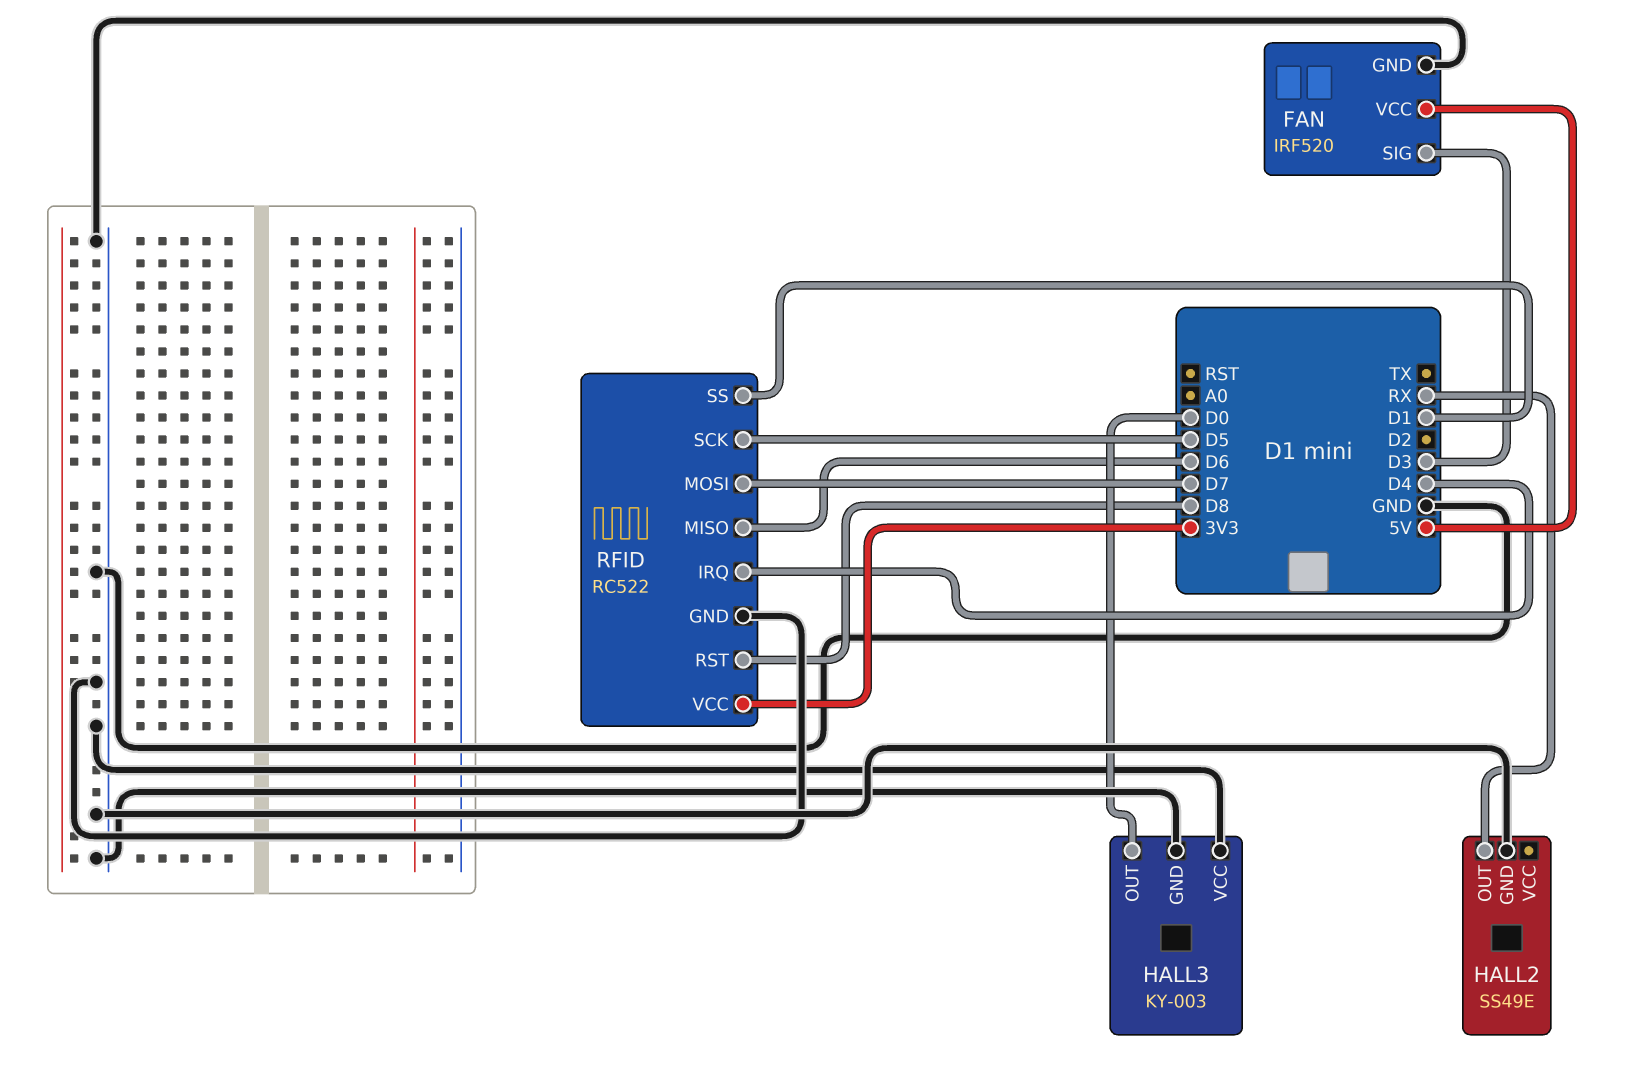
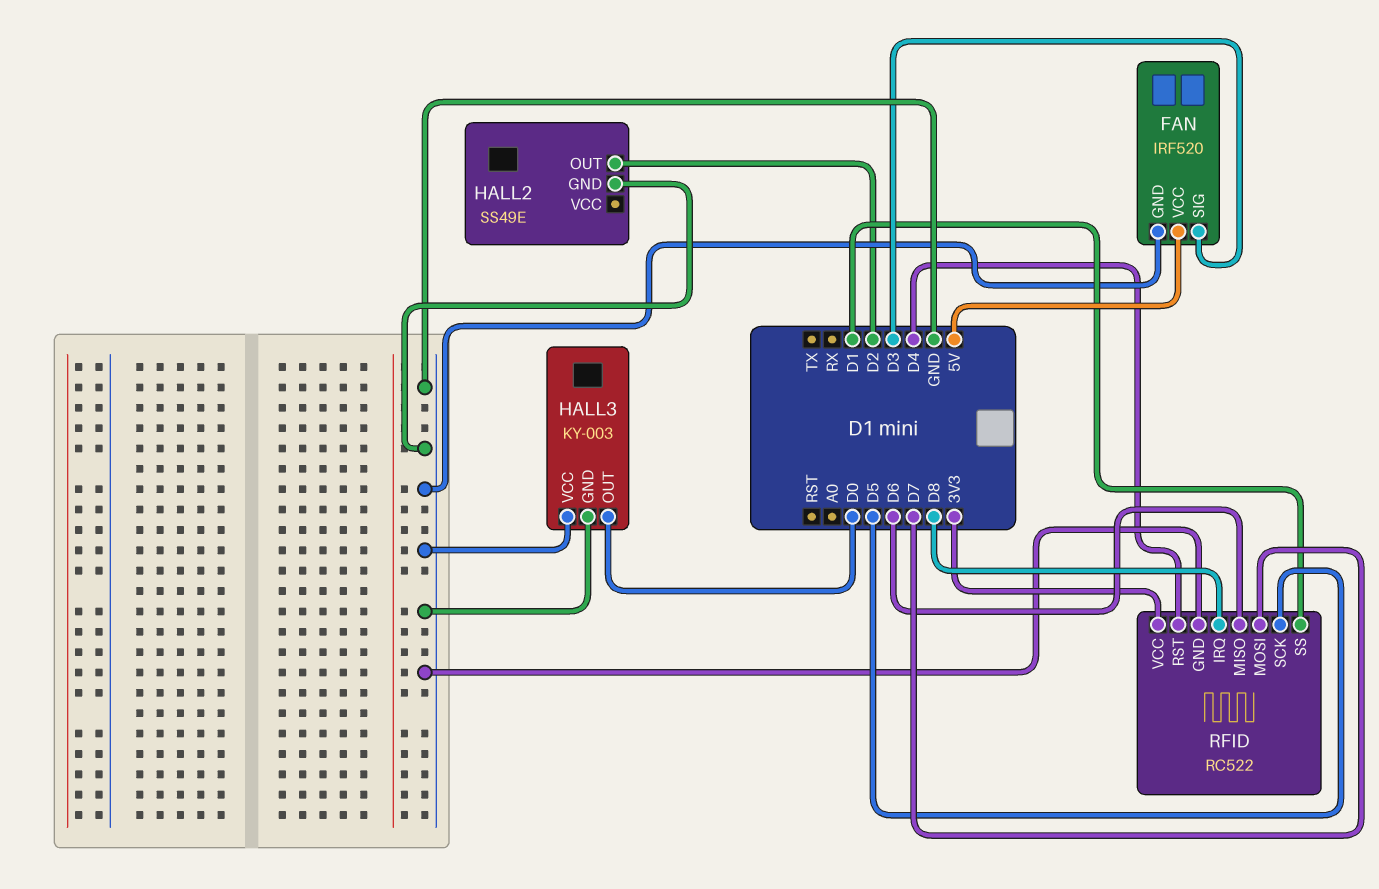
HALL2 pin OUT: RX -> D2
RFID pin IRQ: D4 -> D8
RFID pin RST: D8 -> D4

